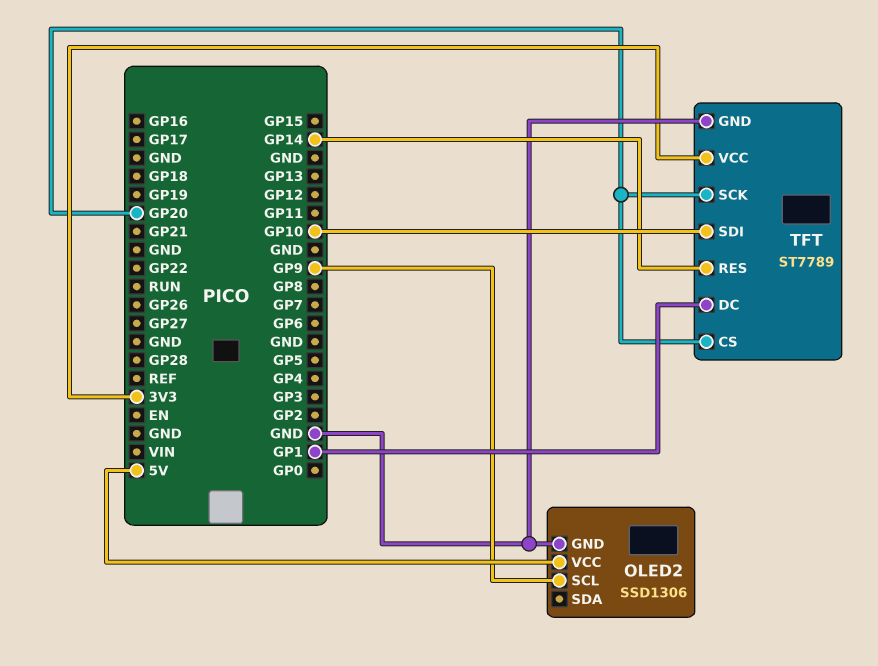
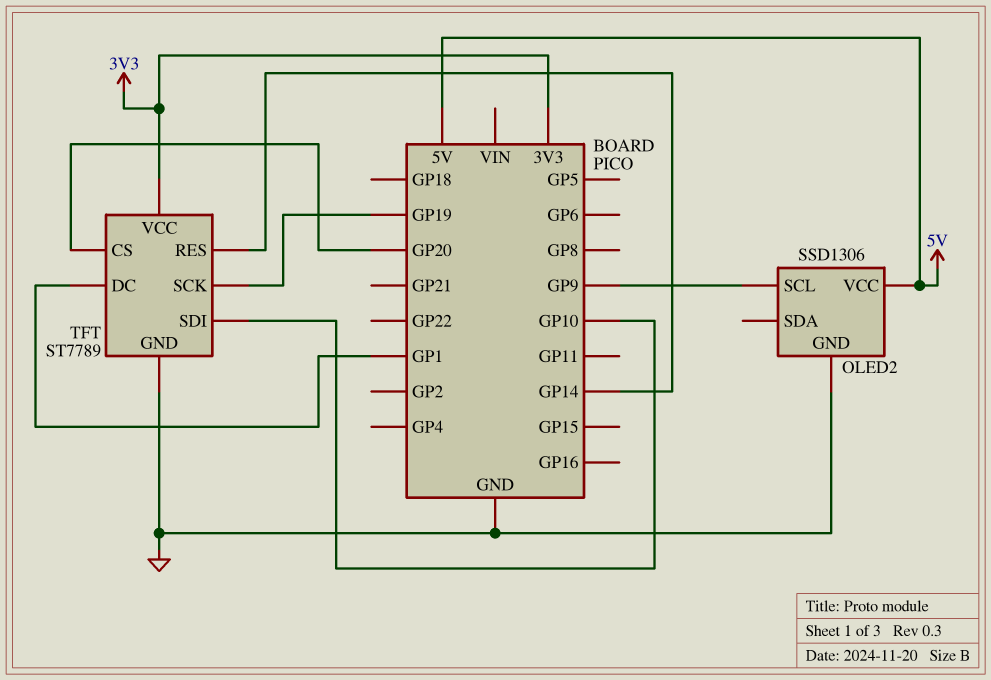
TFT pin SCK: GP20 -> GP19

